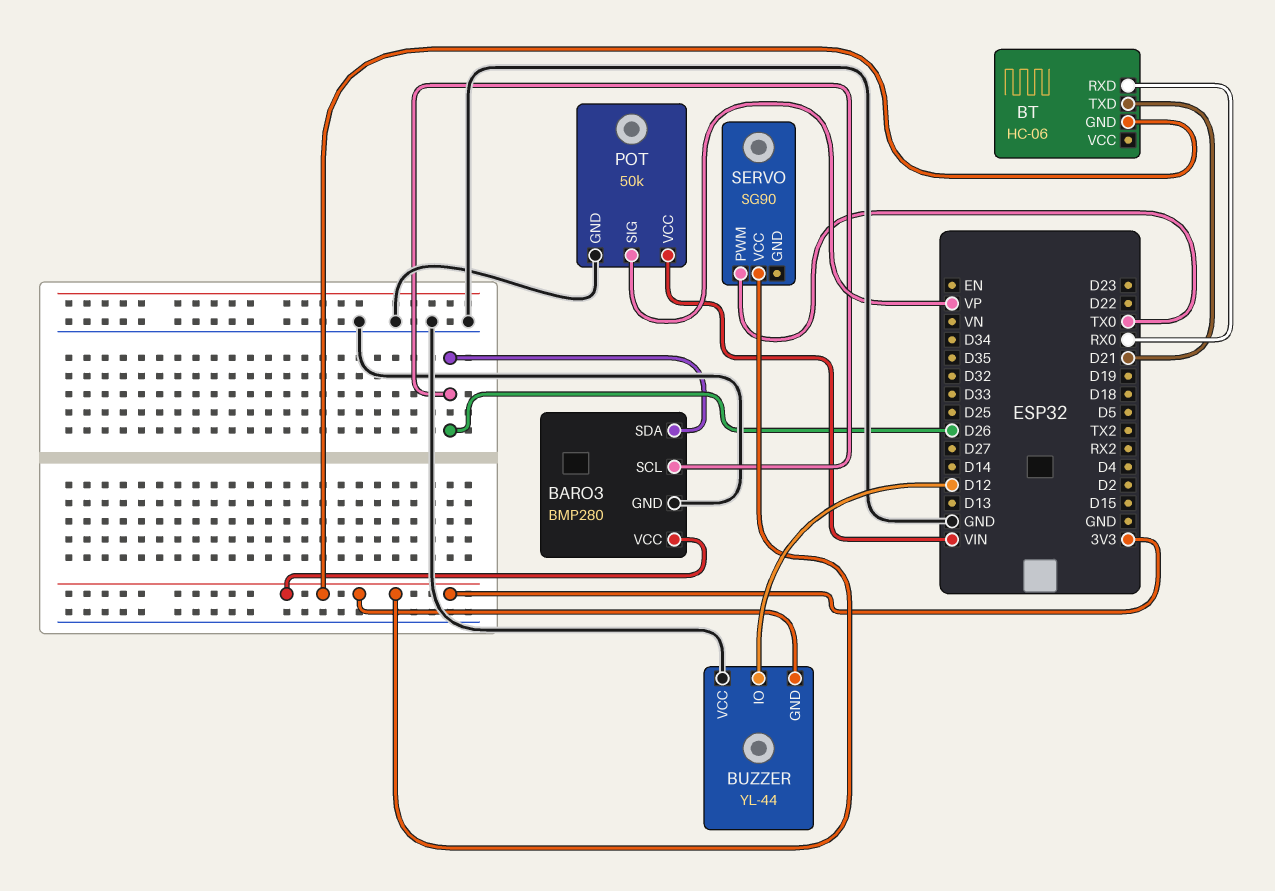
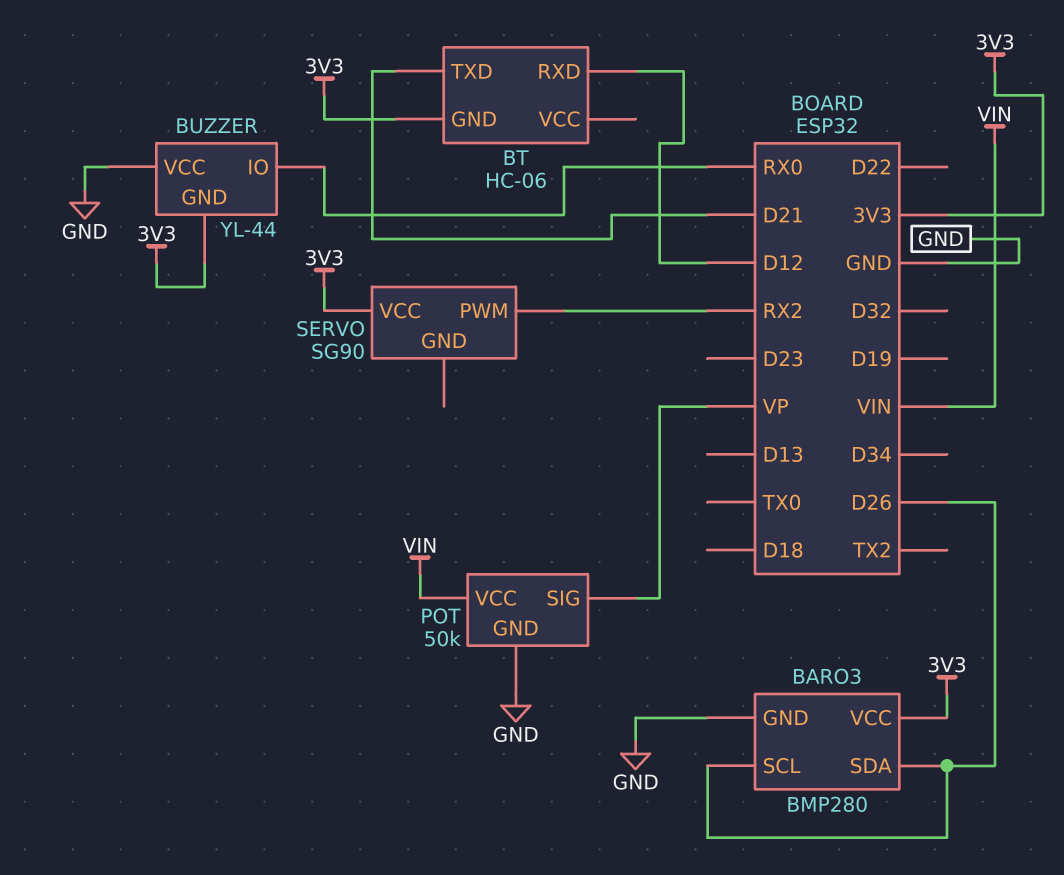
BT pin RXD: RX0 -> D12
BUZZER pin IO: D12 -> RX0
SERVO pin PWM: TX0 -> RX2

